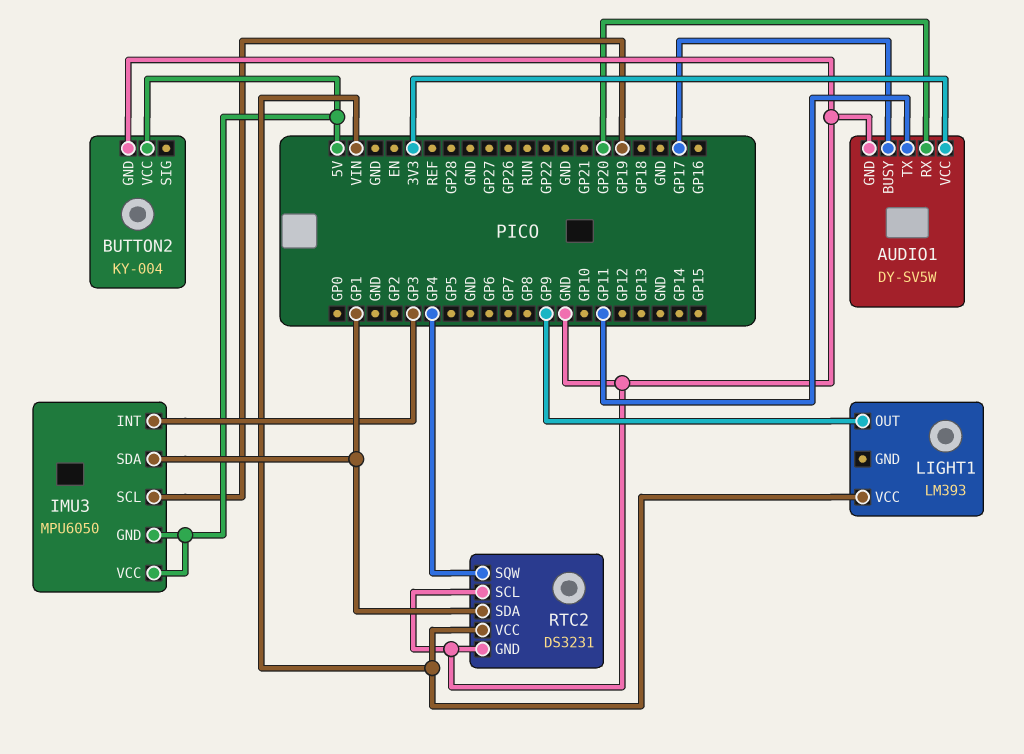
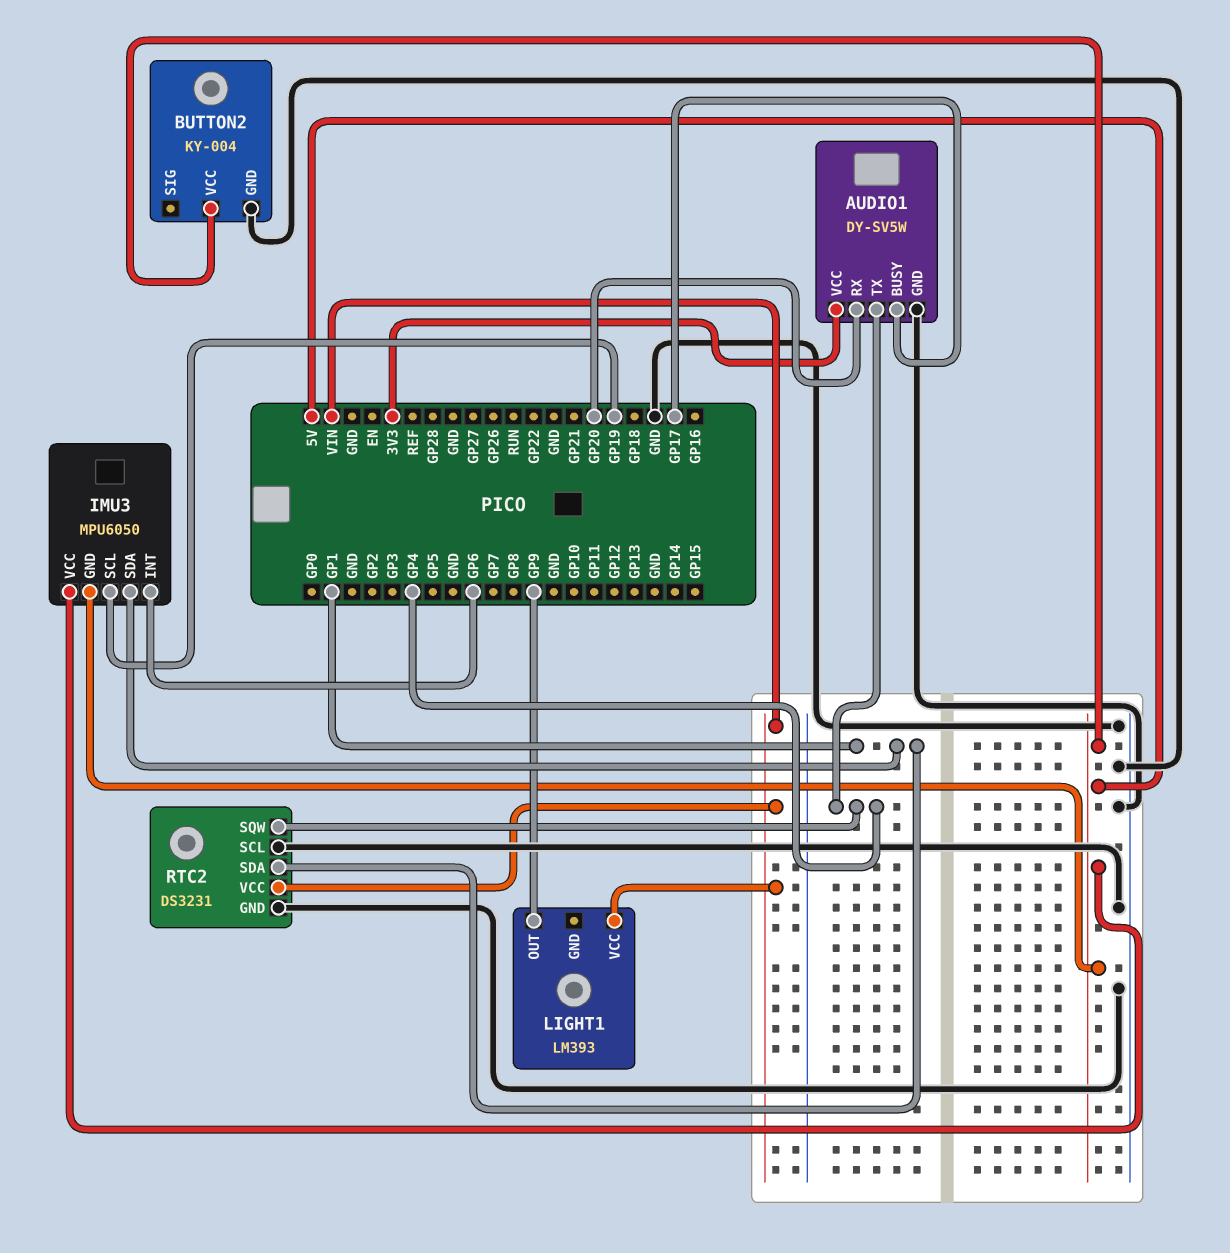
AUDIO1 pin TX: GP11 -> GP4
IMU3 pin INT: GP3 -> GP6

